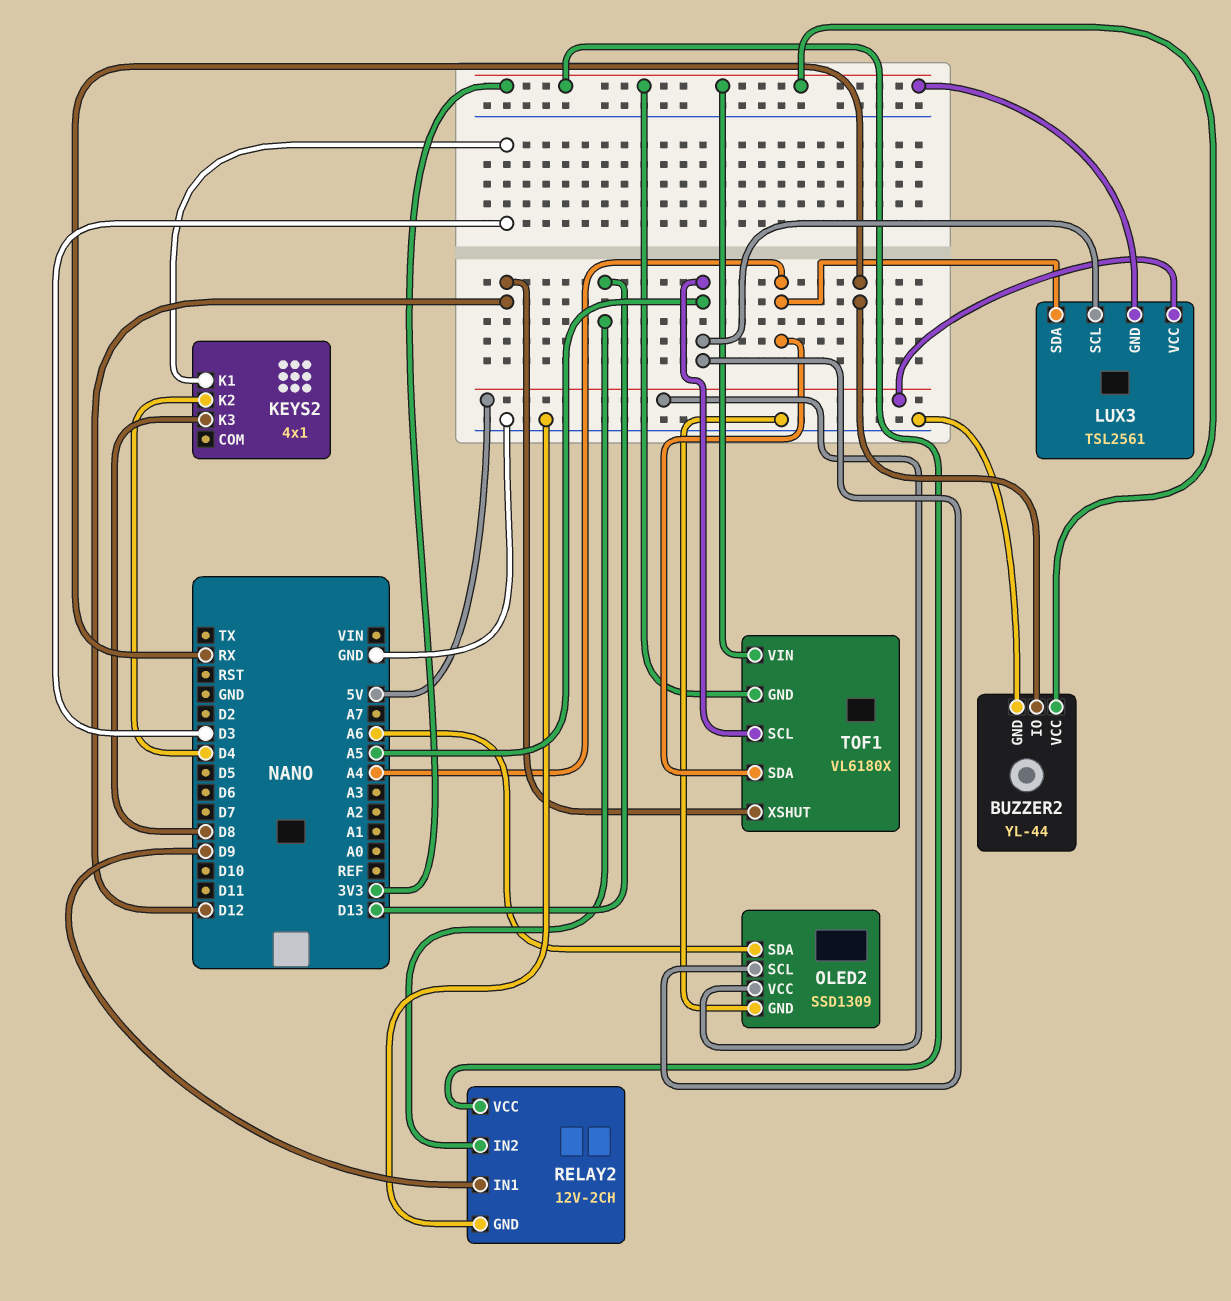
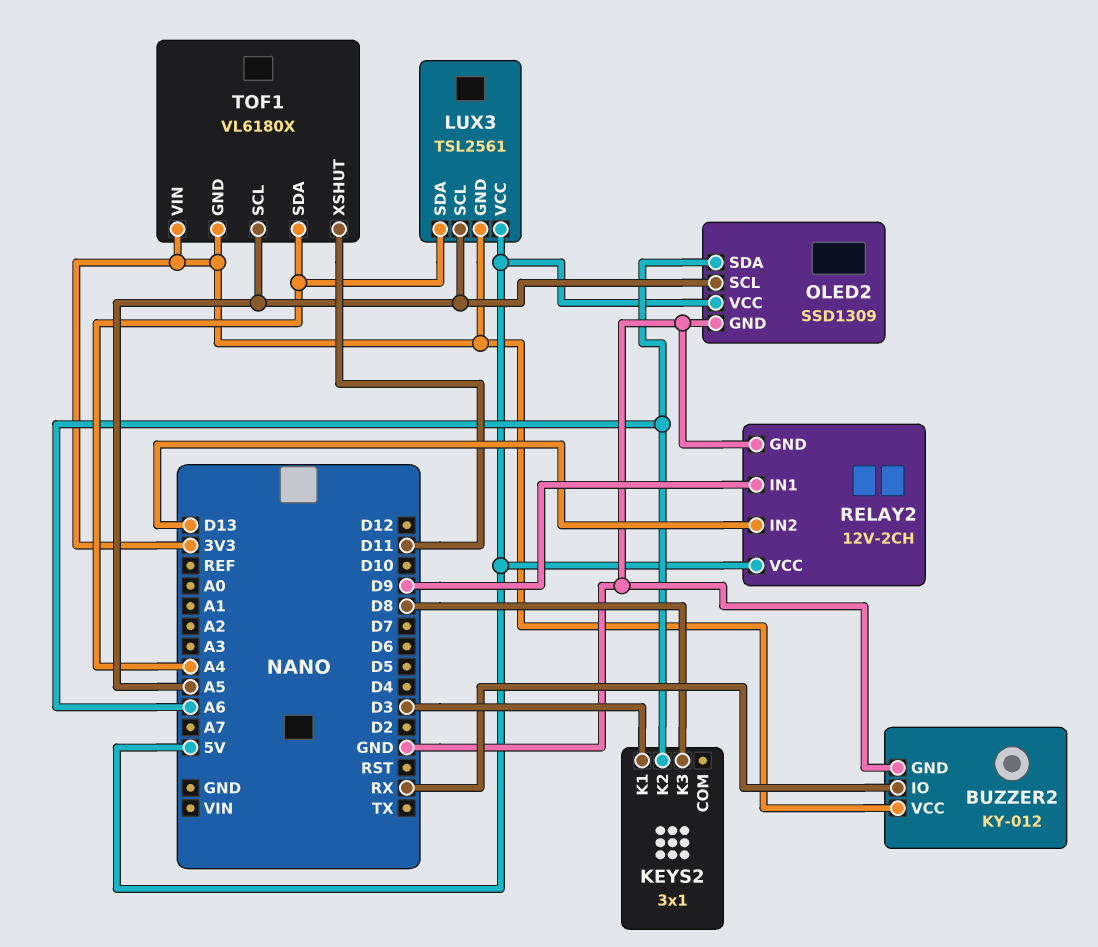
BUZZER2: YL-44 -> KY-012
KEYS2: 4x1 -> 3x1
KEYS2 pin K2: D4 -> A6
RELAY2 pin VCC: 3V3 -> 5V
TOF1 pin XSHUT: D12 -> D11

